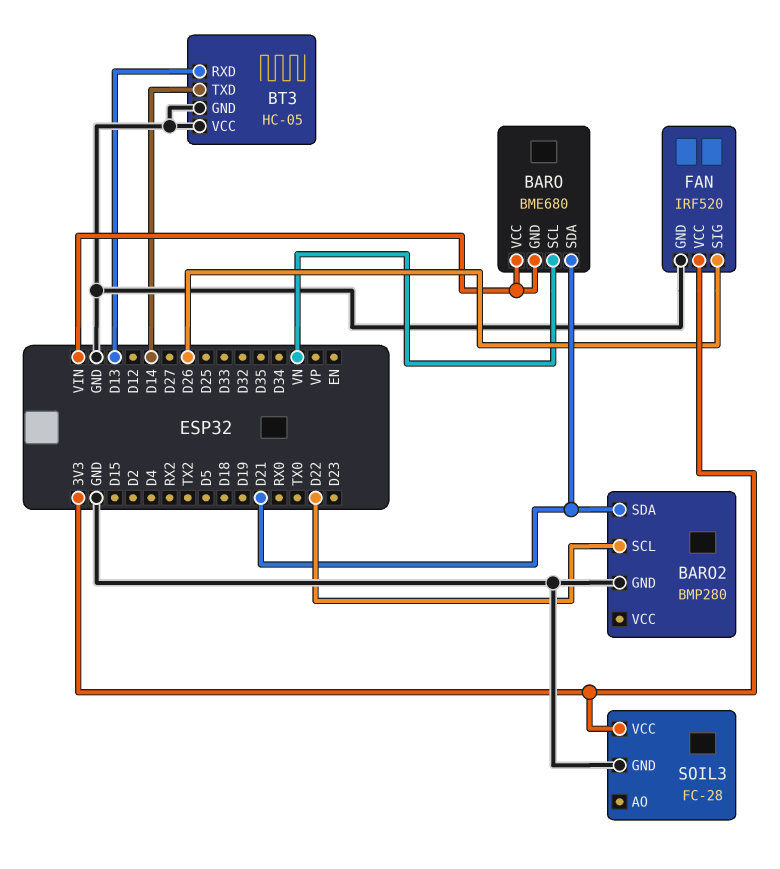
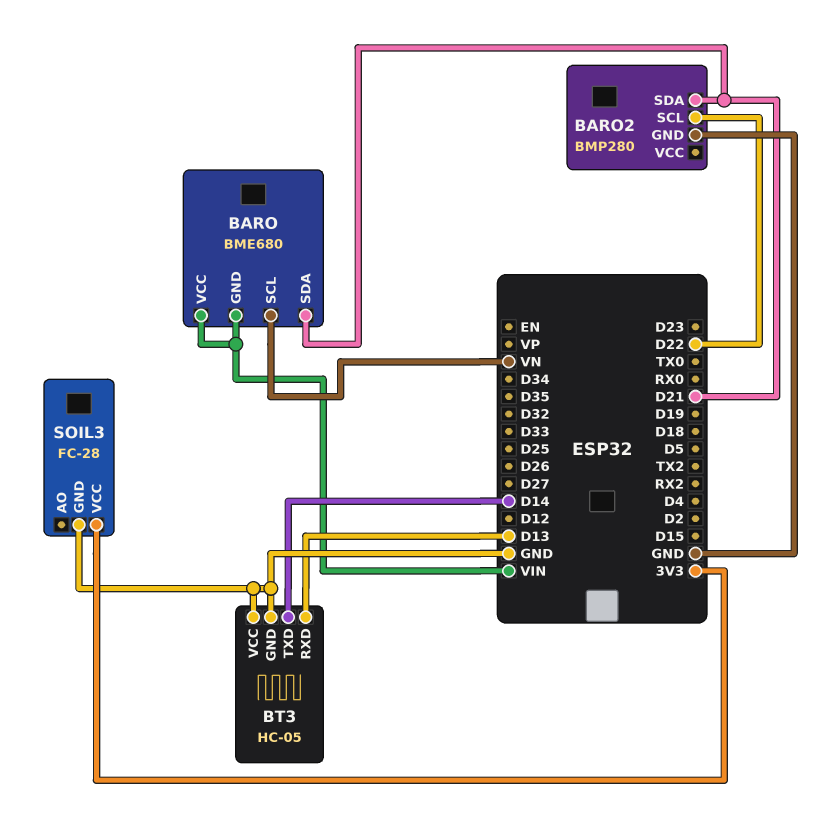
FAN: IRF520 -> none
FAN pin GND: GND -> none
FAN pin SIG: D26 -> none
FAN pin VCC: 3V3 -> none

